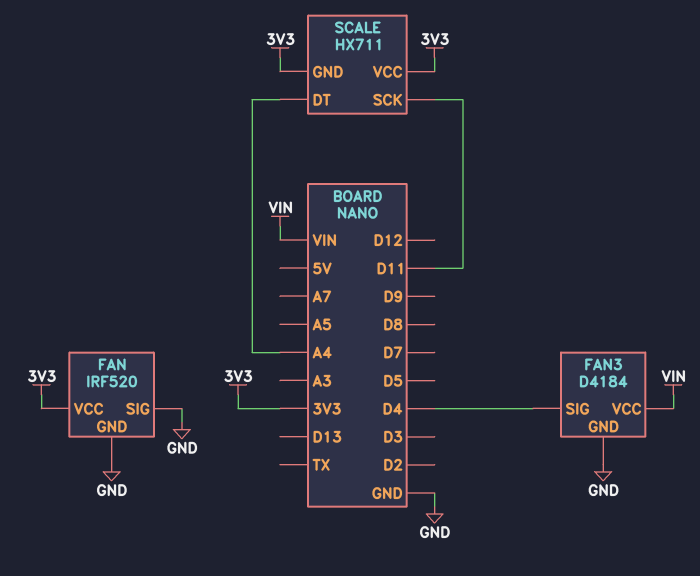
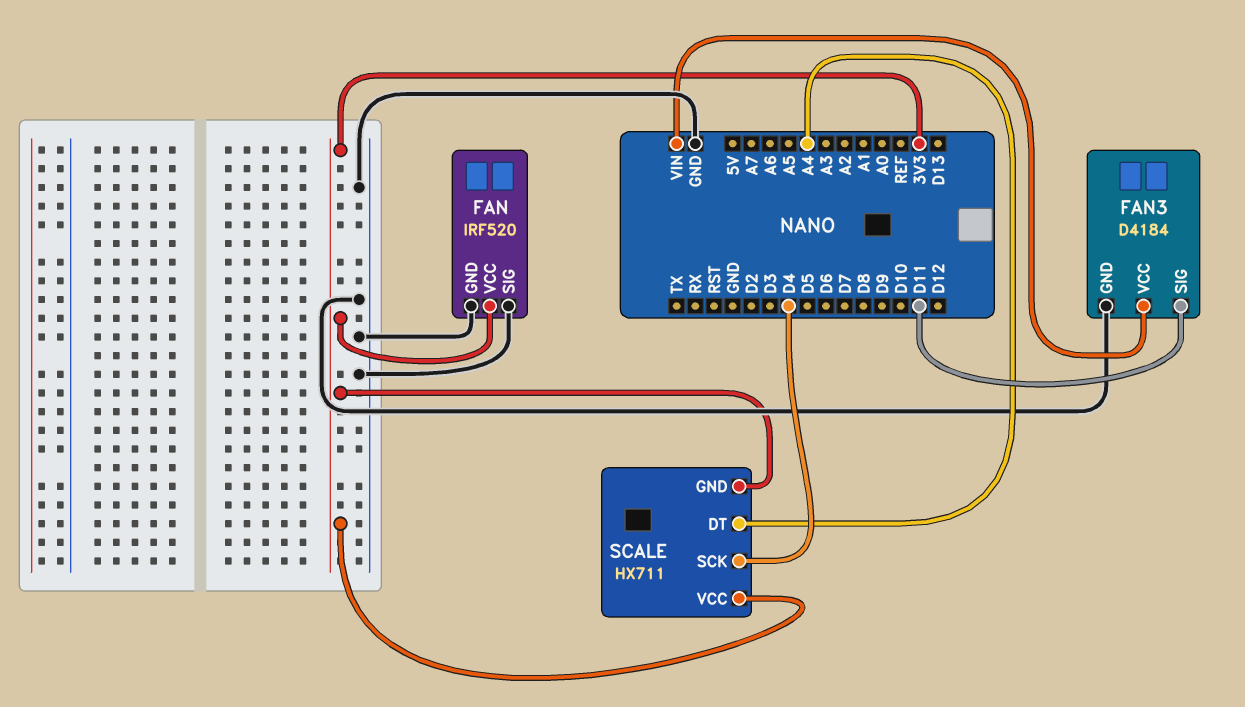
FAN3 pin SIG: D4 -> D11
SCALE pin SCK: D11 -> D4

